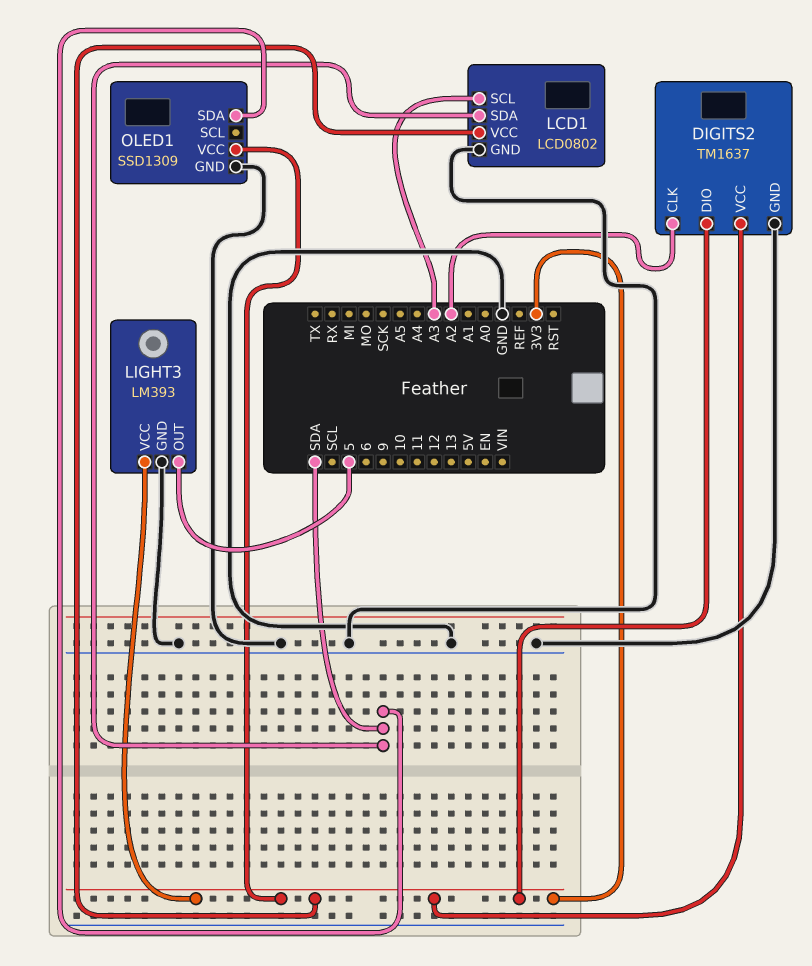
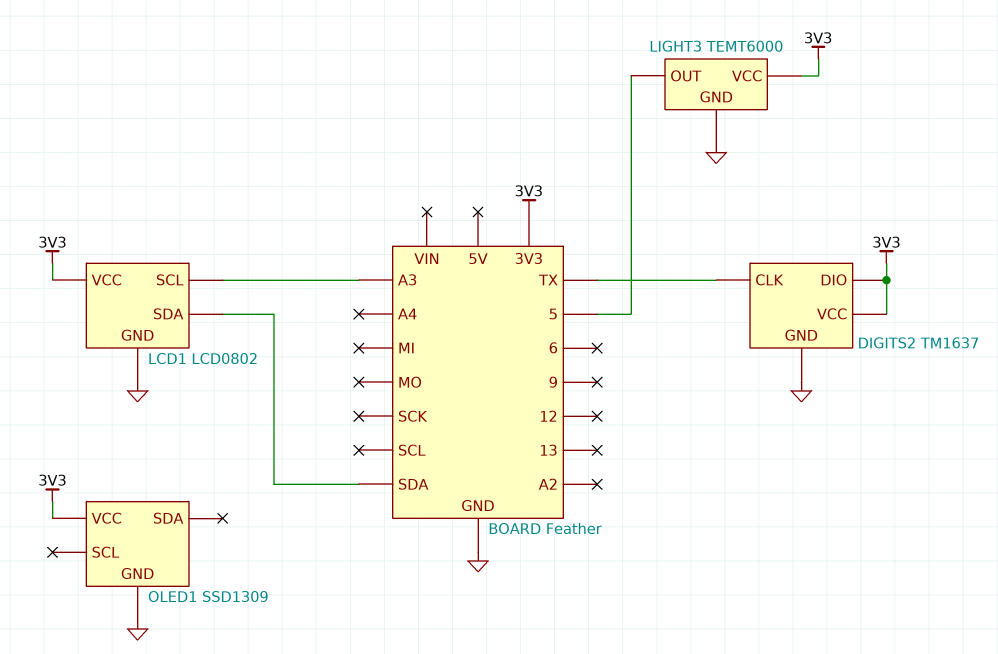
DIGITS2 pin CLK: A2 -> TX
LIGHT3: LM393 -> TEMT6000
OLED1 pin SDA: SDA -> none

